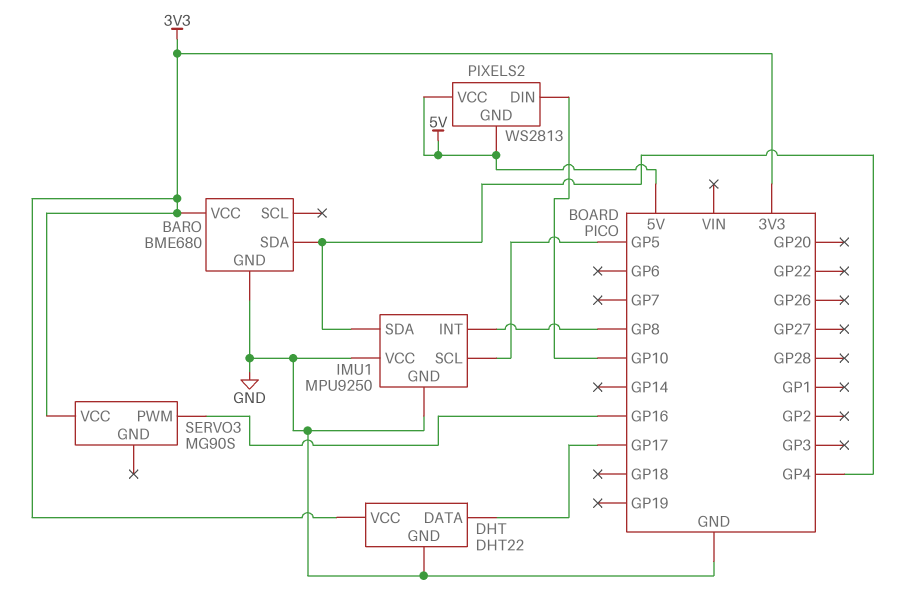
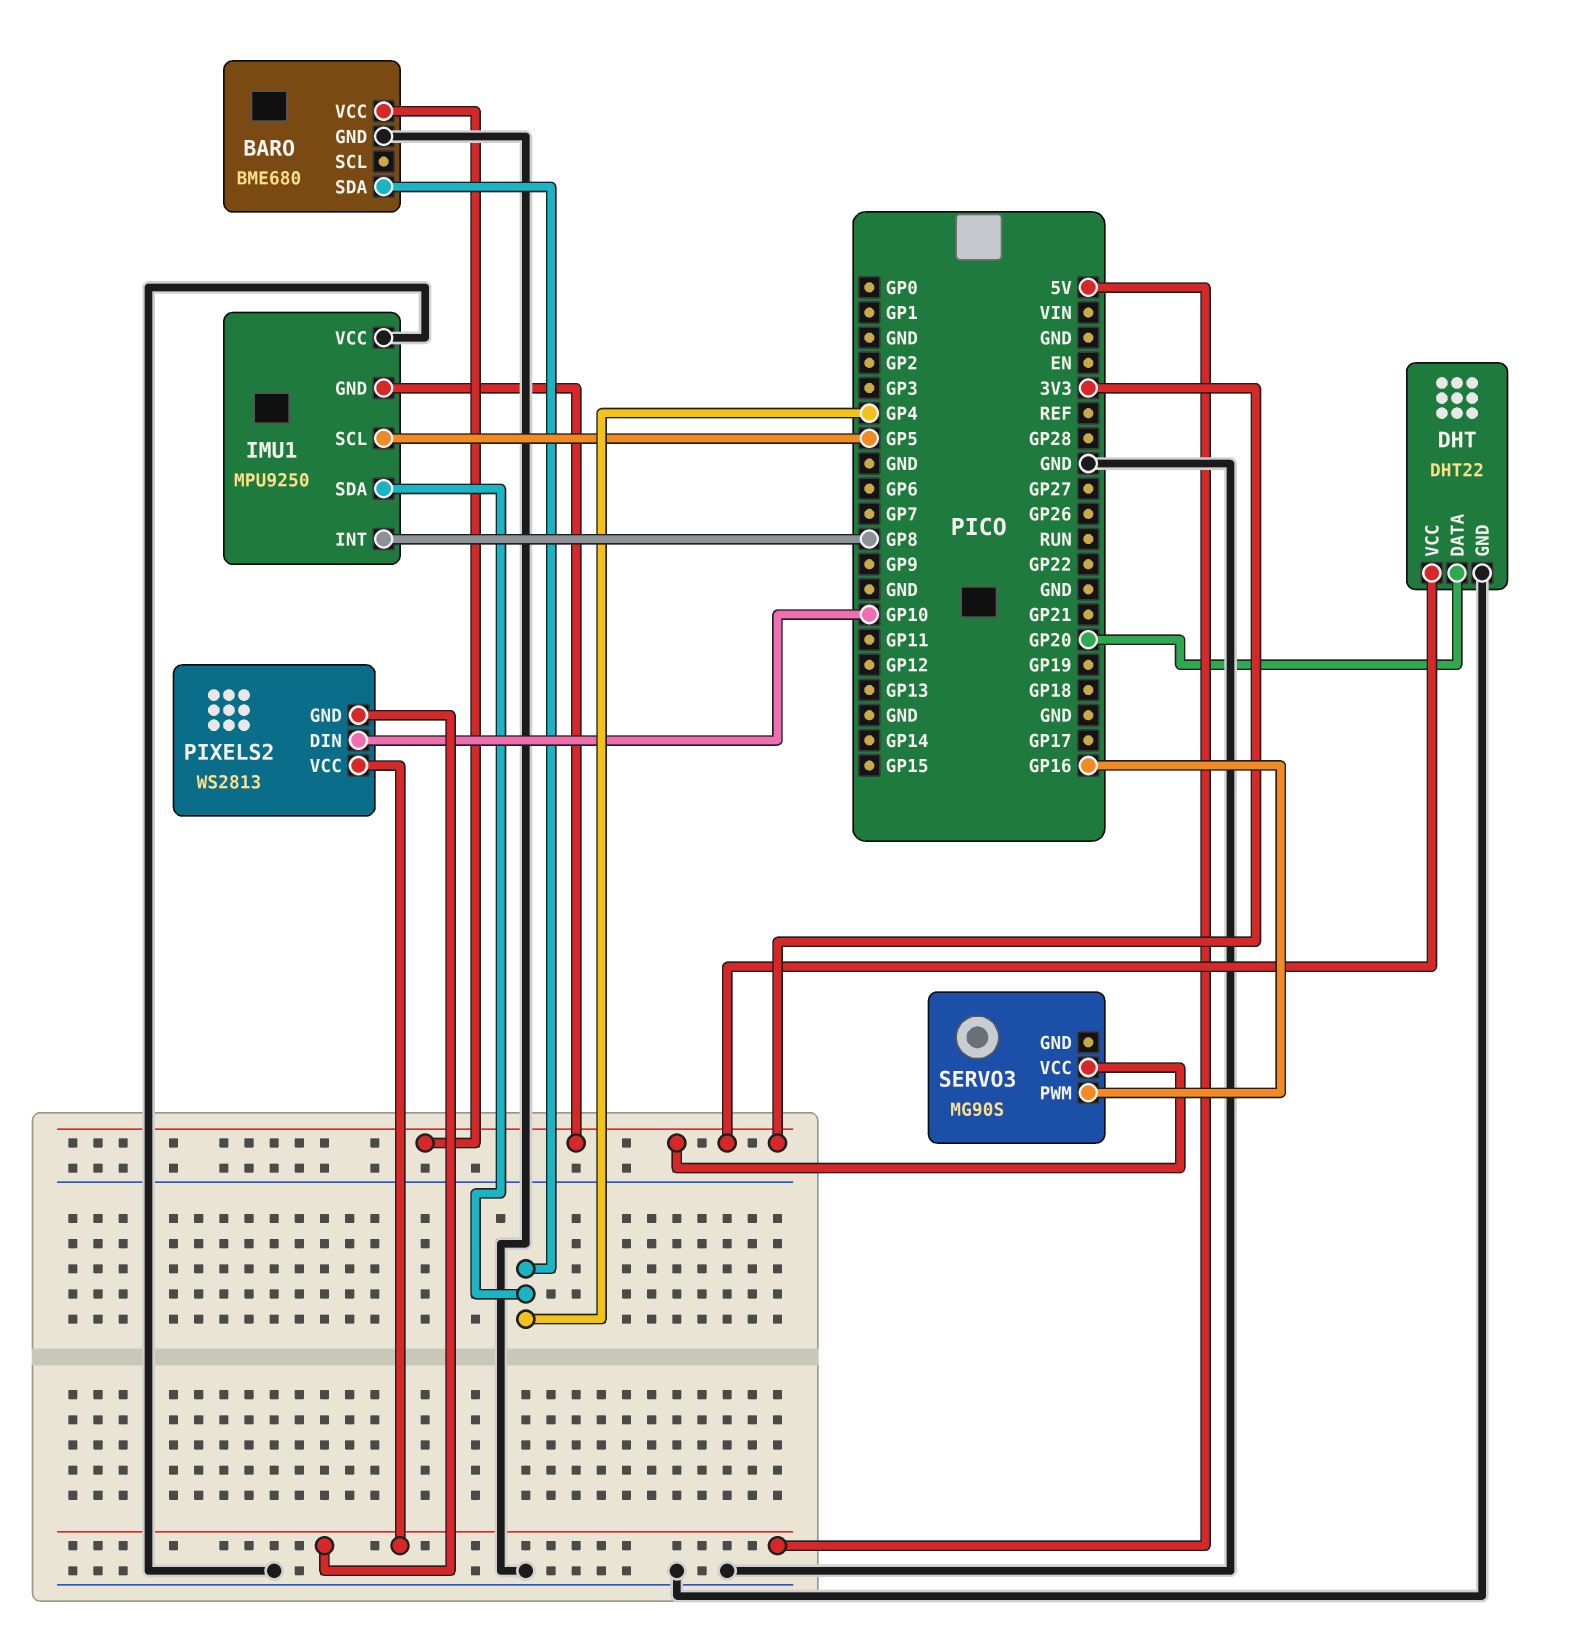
DHT pin DATA: GP17 -> GP20
IMU1 pin GND: GND -> 3V3

